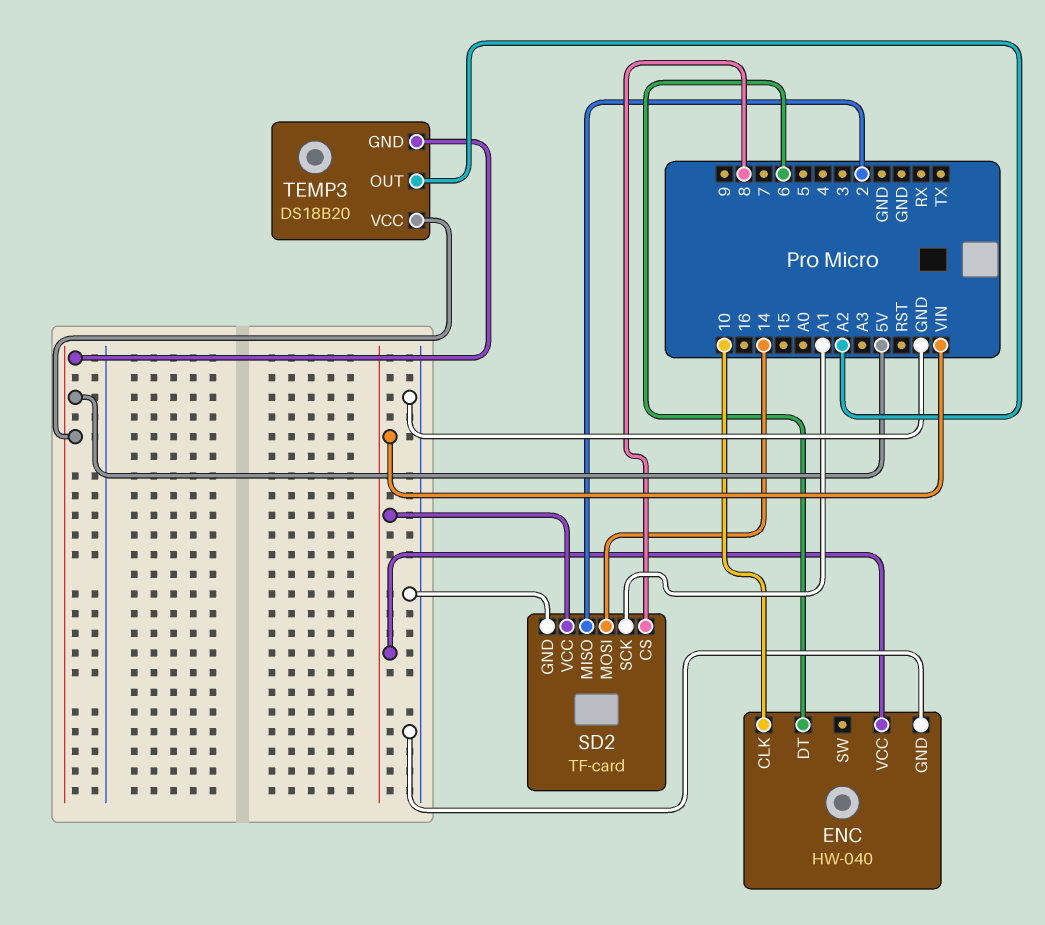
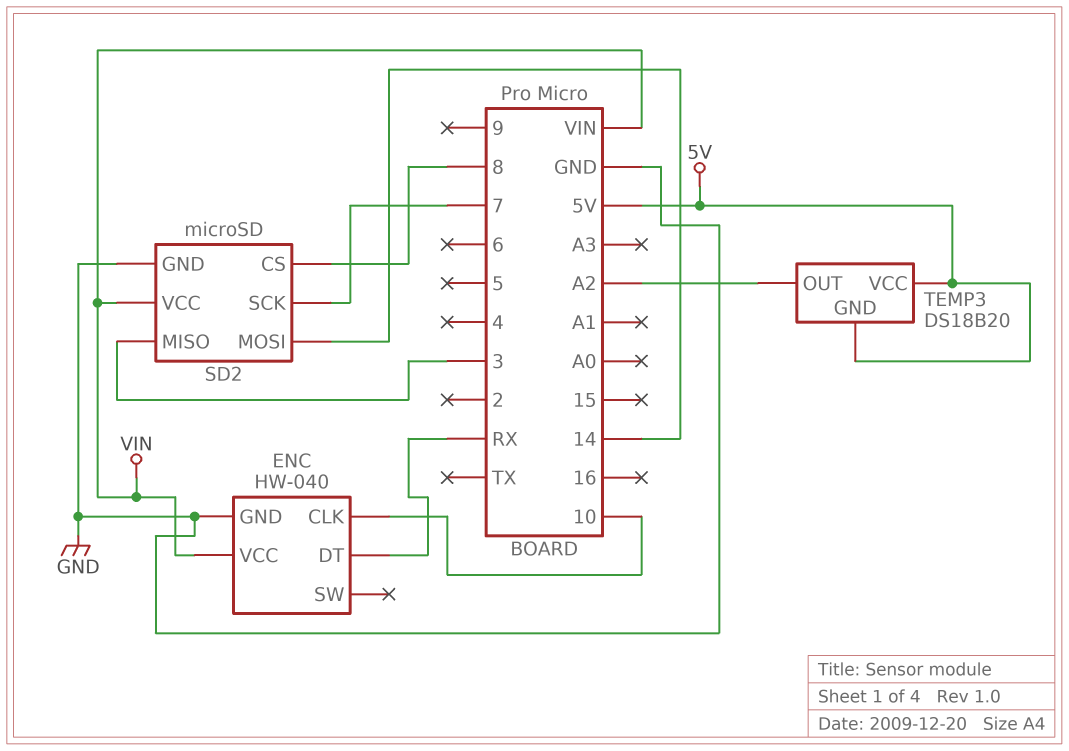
ENC pin DT: 6 -> RX
SD2: TF-card -> microSD
SD2 pin MISO: 2 -> 3
SD2 pin SCK: A1 -> 7

